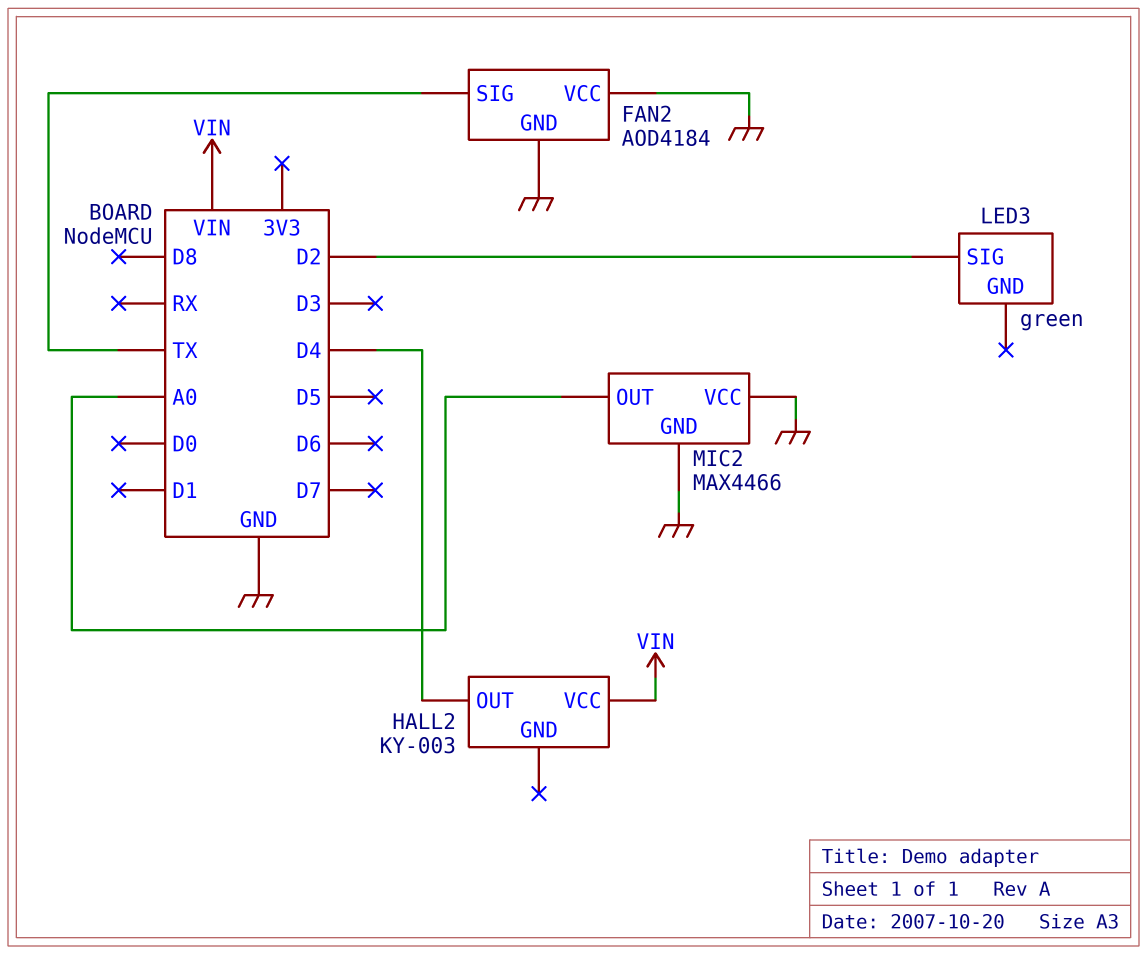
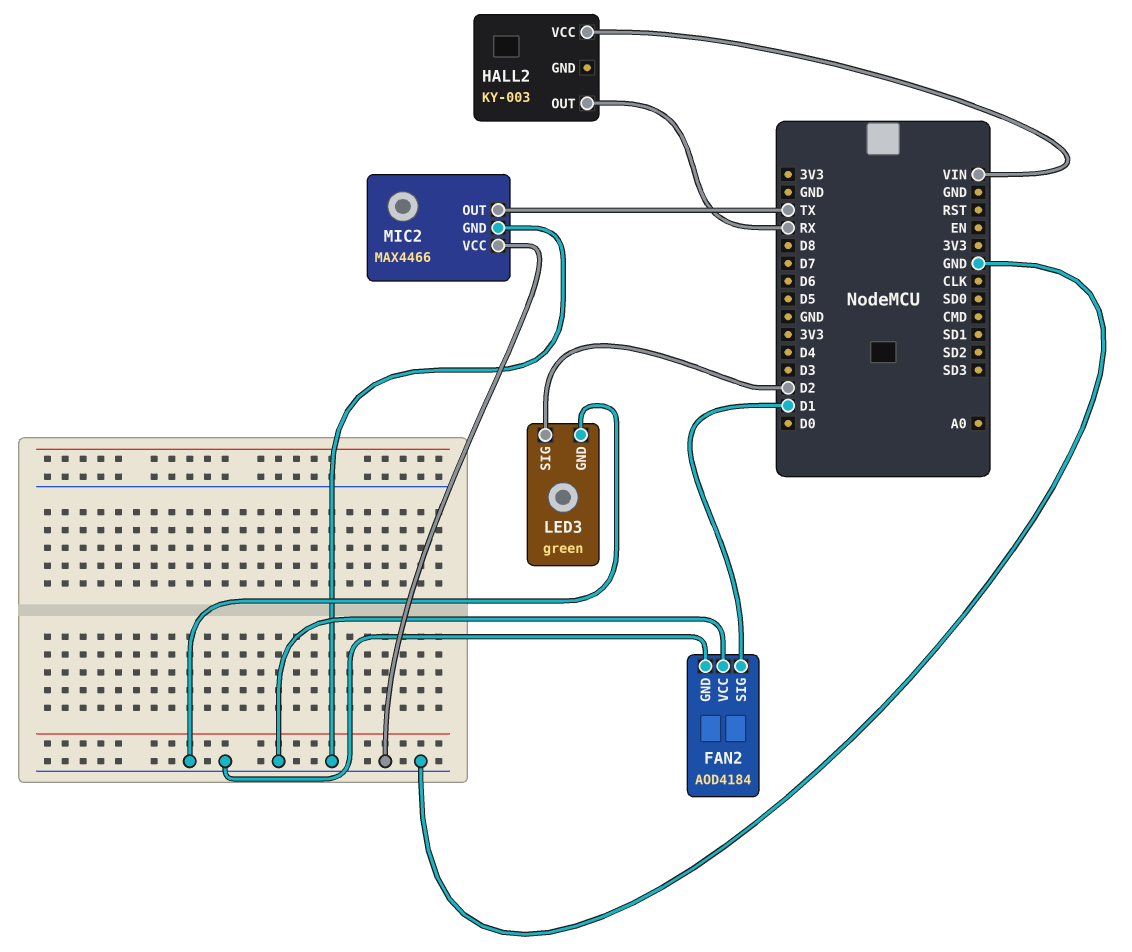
FAN2 pin SIG: TX -> D1
HALL2 pin OUT: D4 -> RX
LED3 pin GND: none -> GND
MIC2 pin OUT: A0 -> TX

